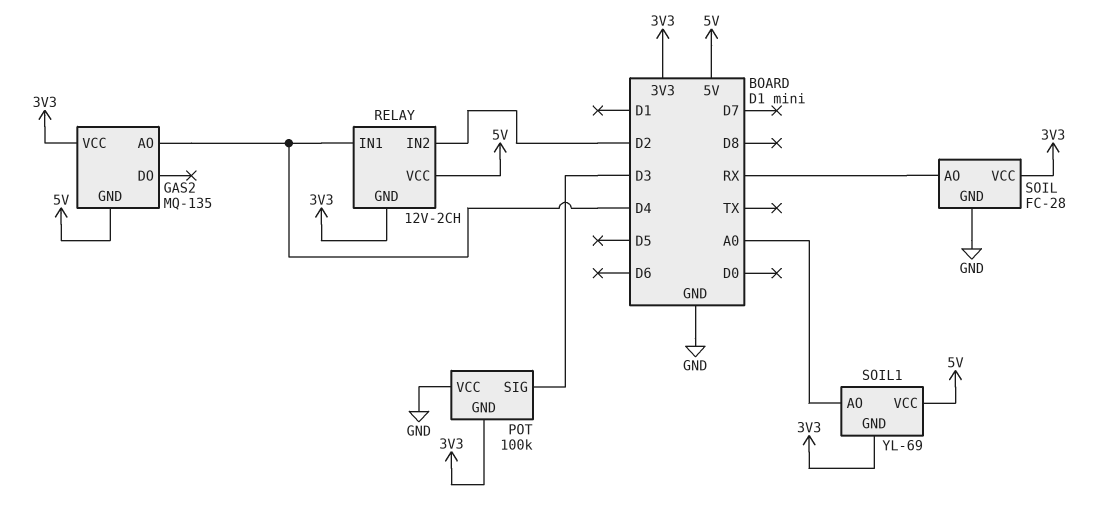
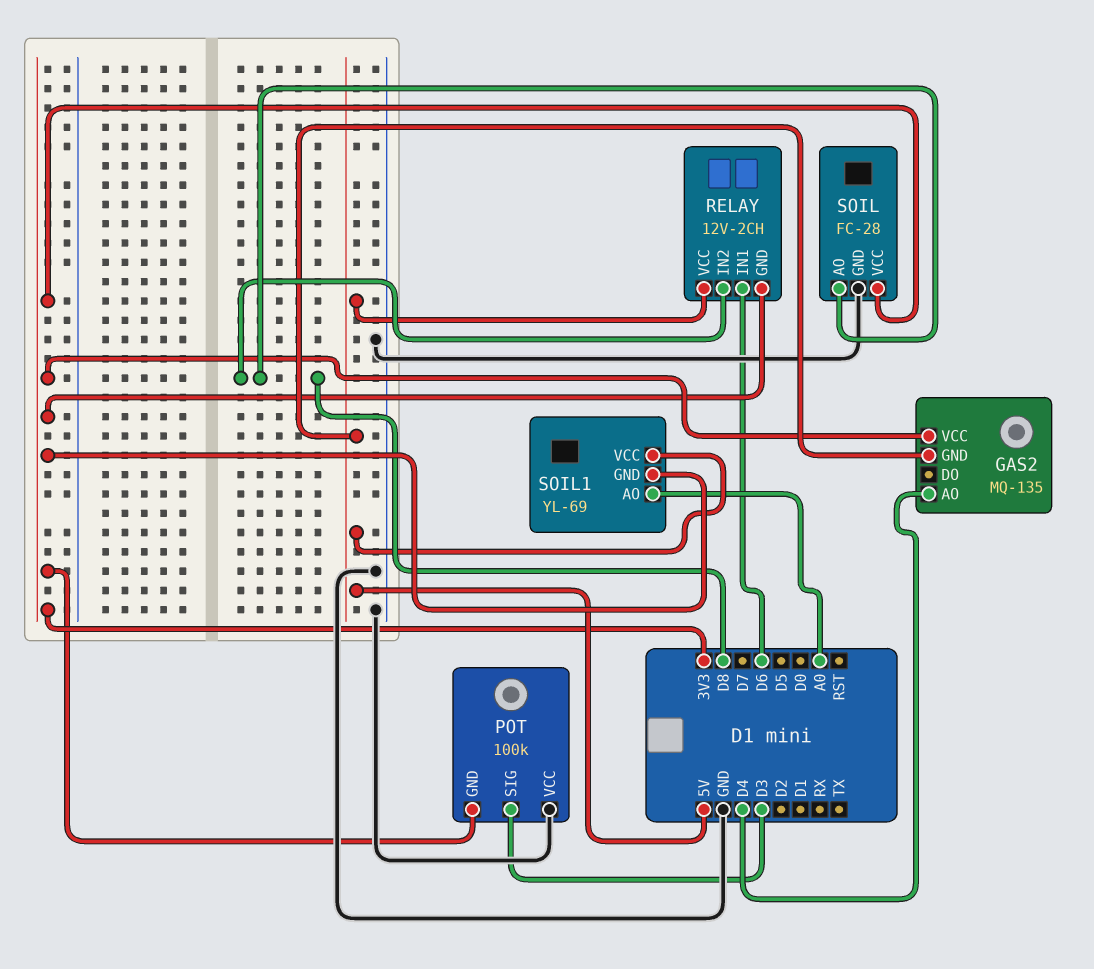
RELAY pin IN1: D4 -> D6
RELAY pin IN2: D2 -> D8
SOIL pin AO: RX -> D8

